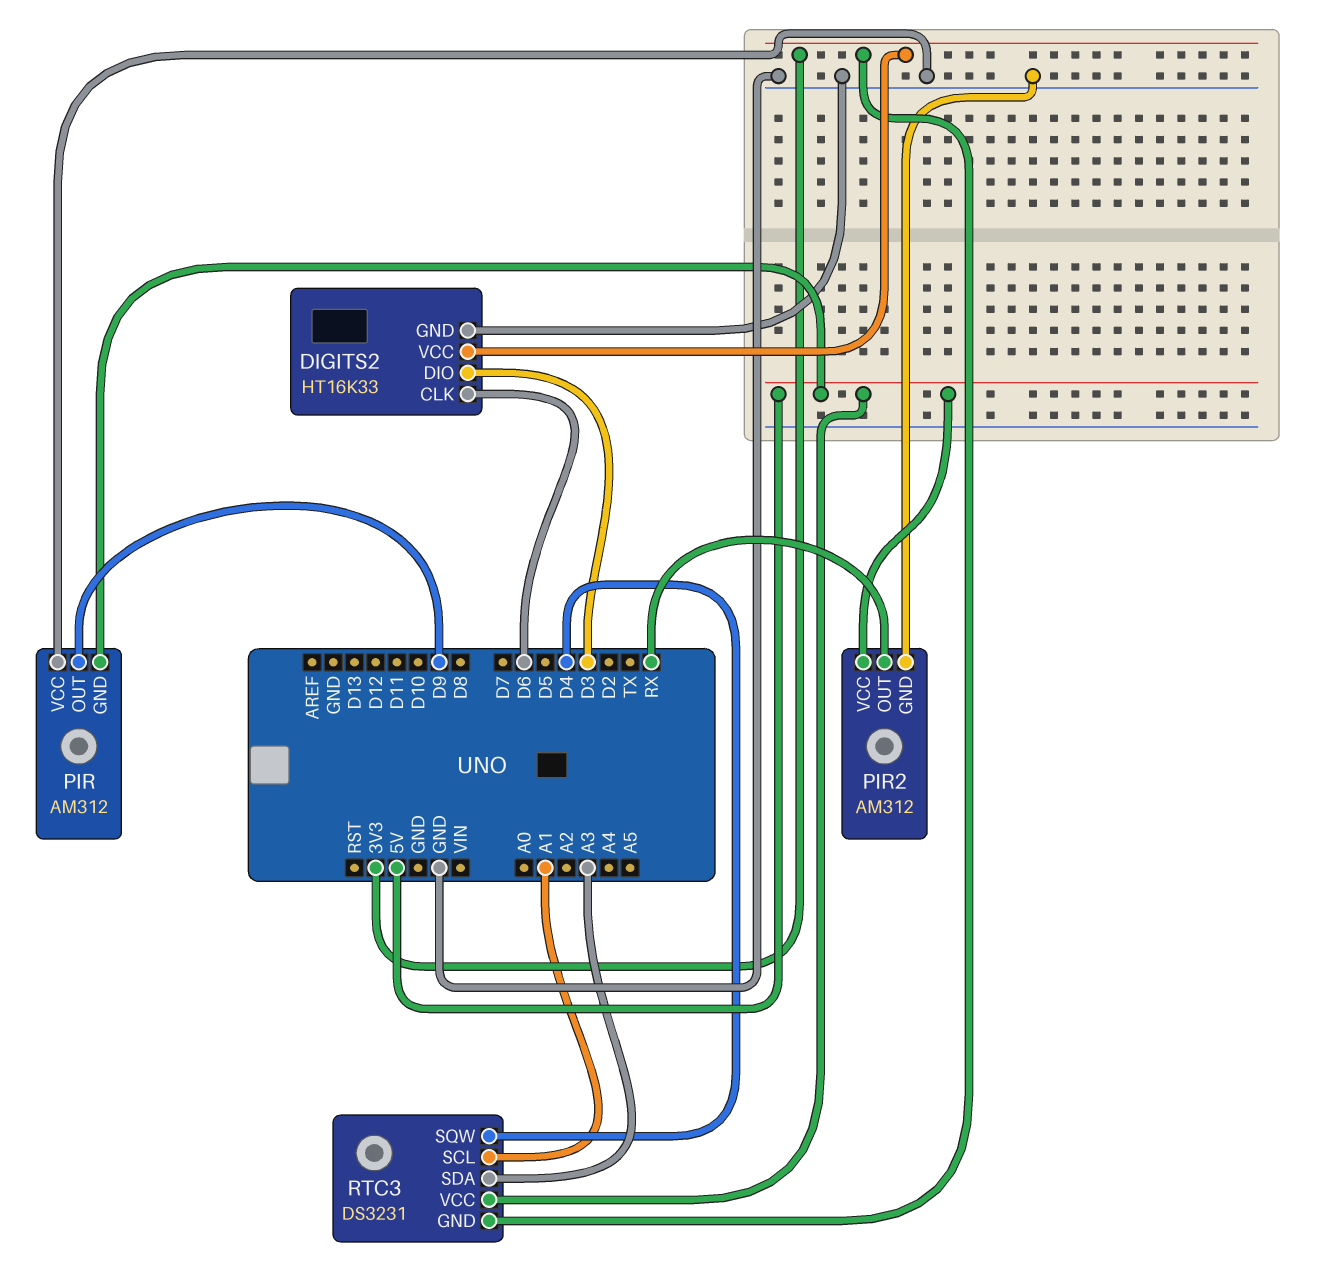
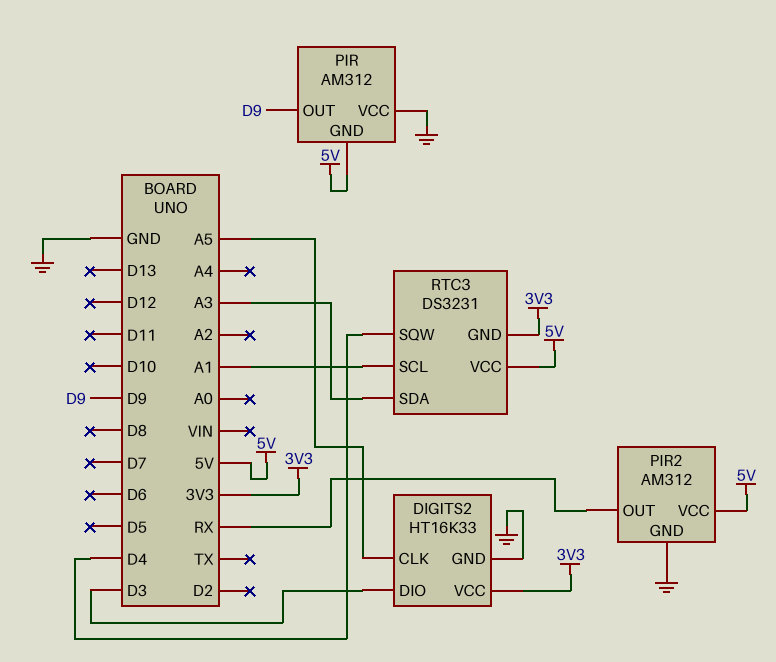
DIGITS2 pin CLK: D6 -> A5

